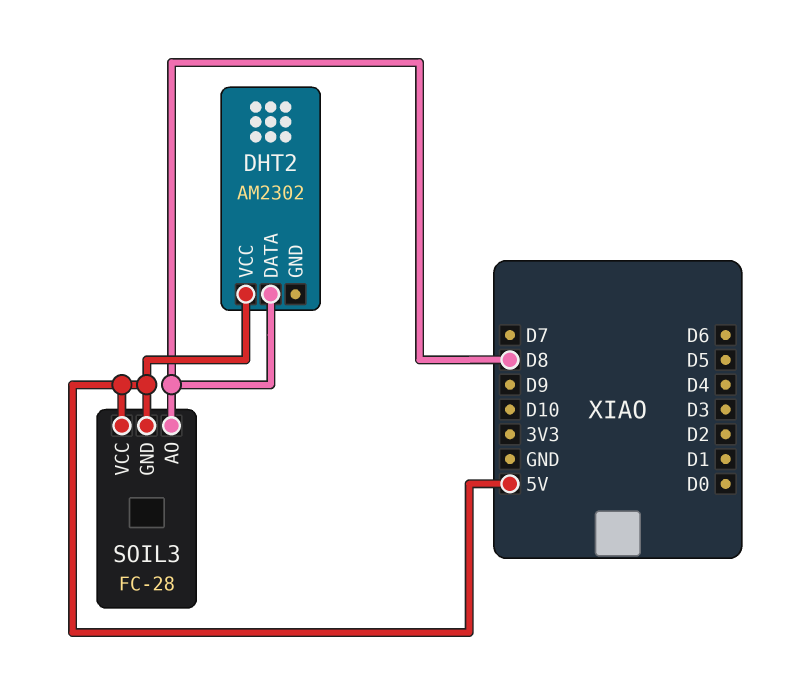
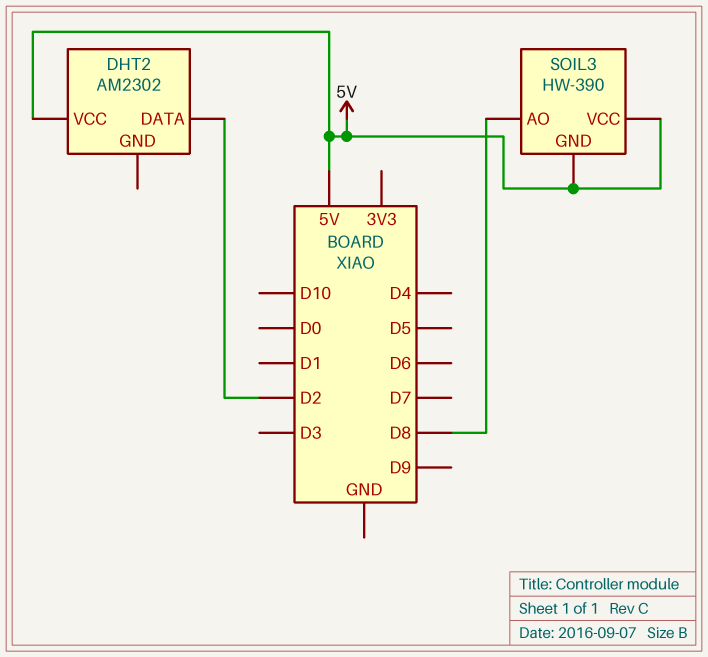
DHT2 pin DATA: D8 -> D2
SOIL3: FC-28 -> HW-390

